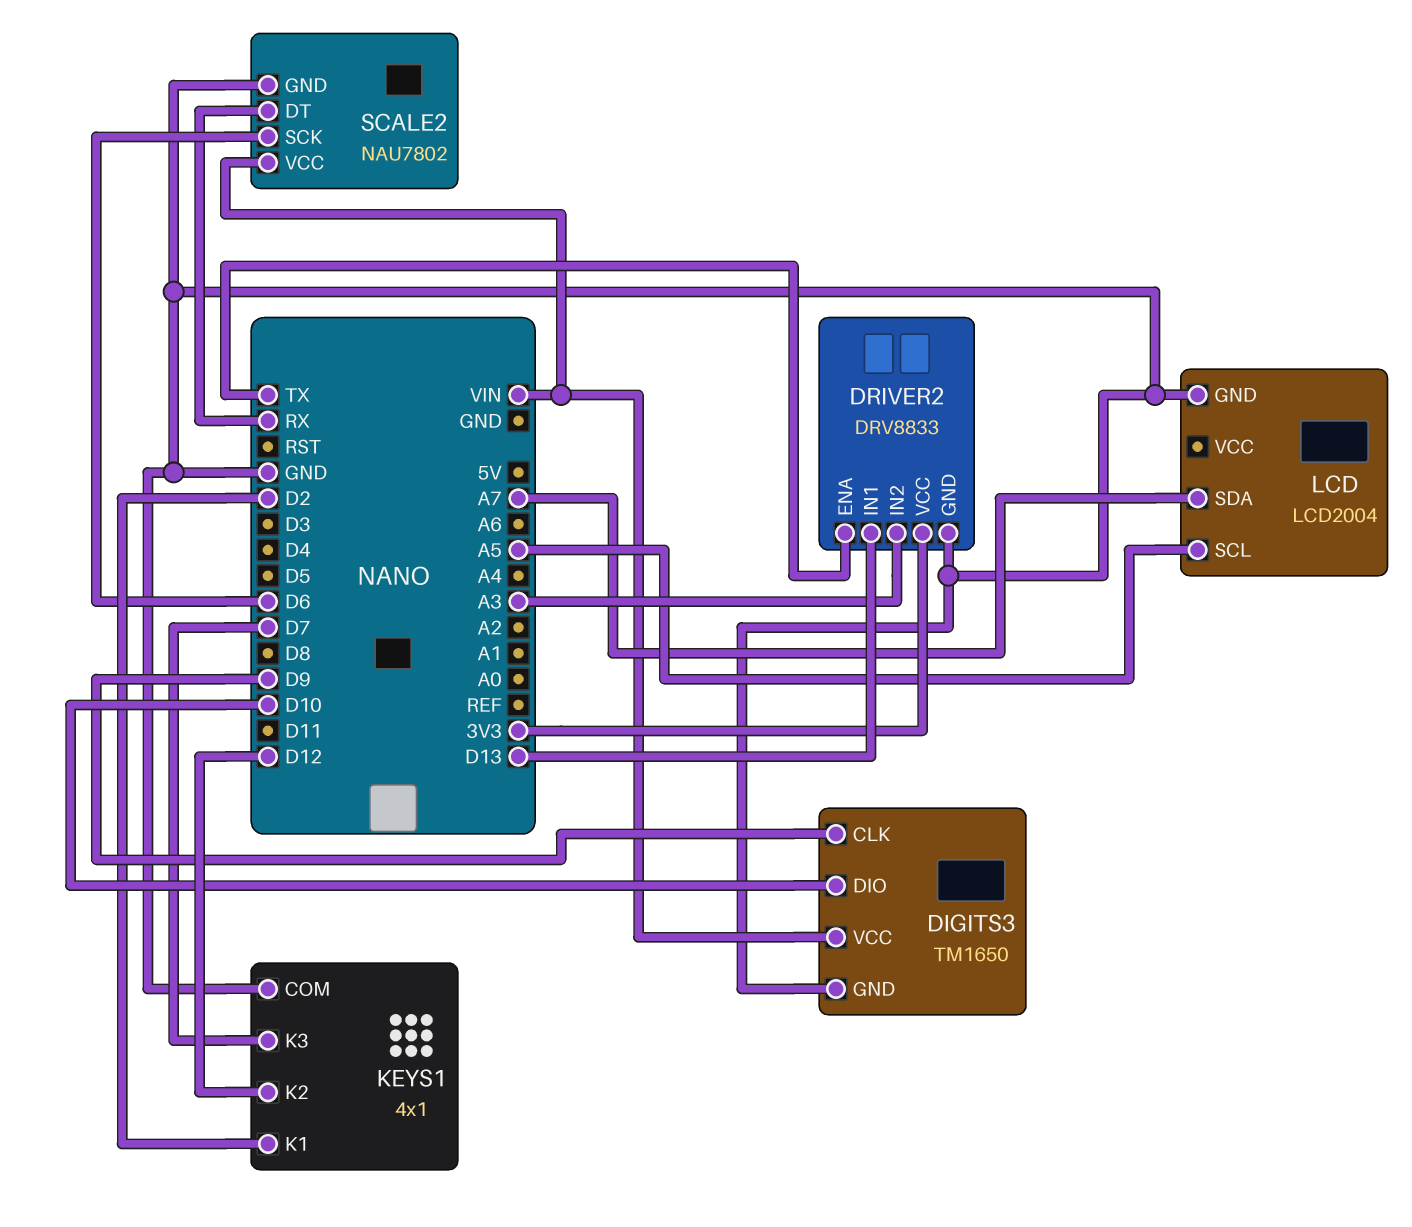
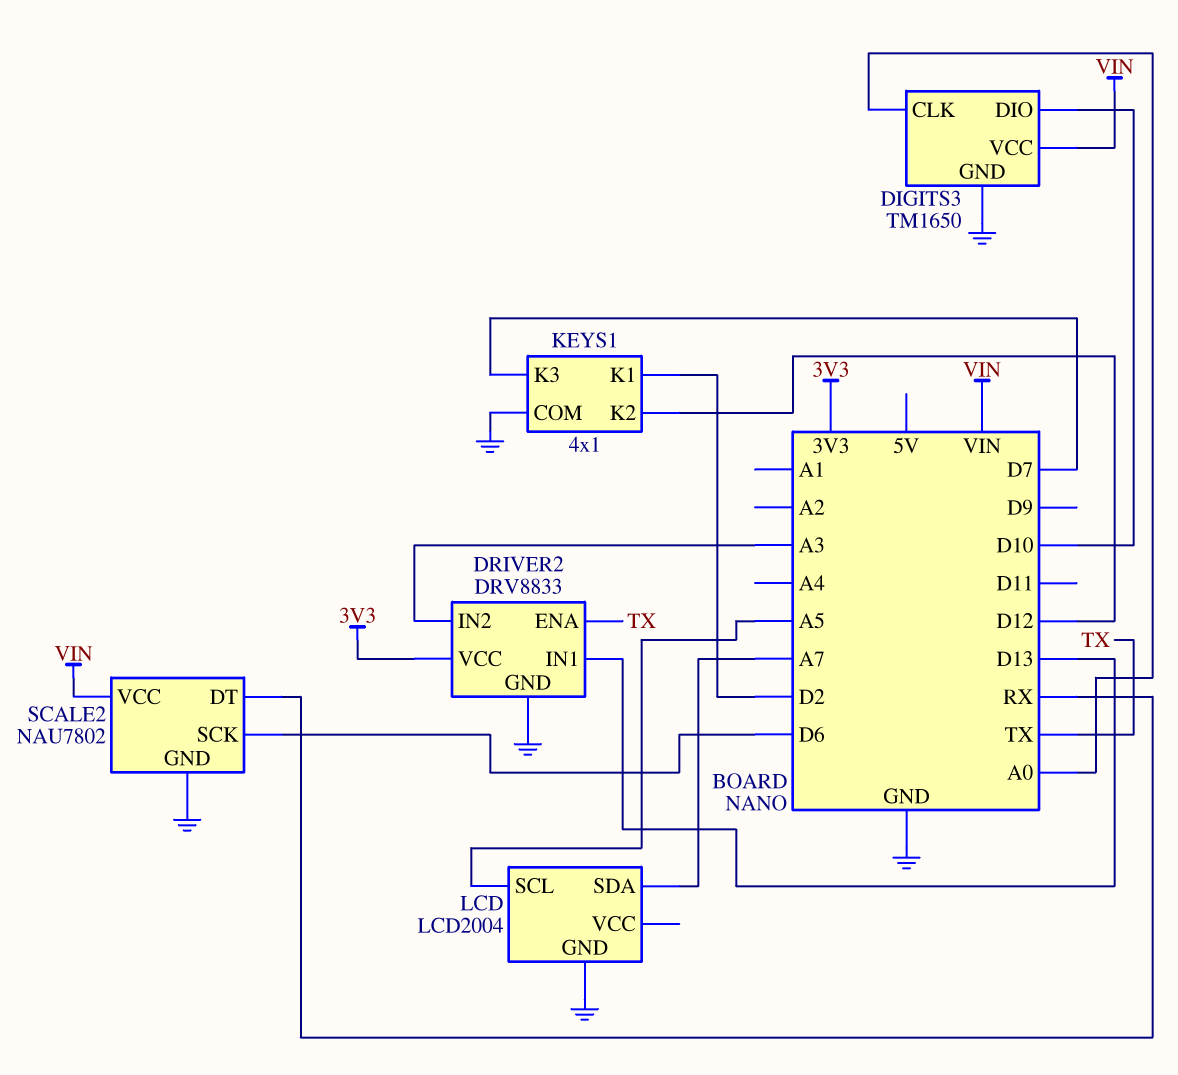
DIGITS3 pin CLK: D9 -> A0

